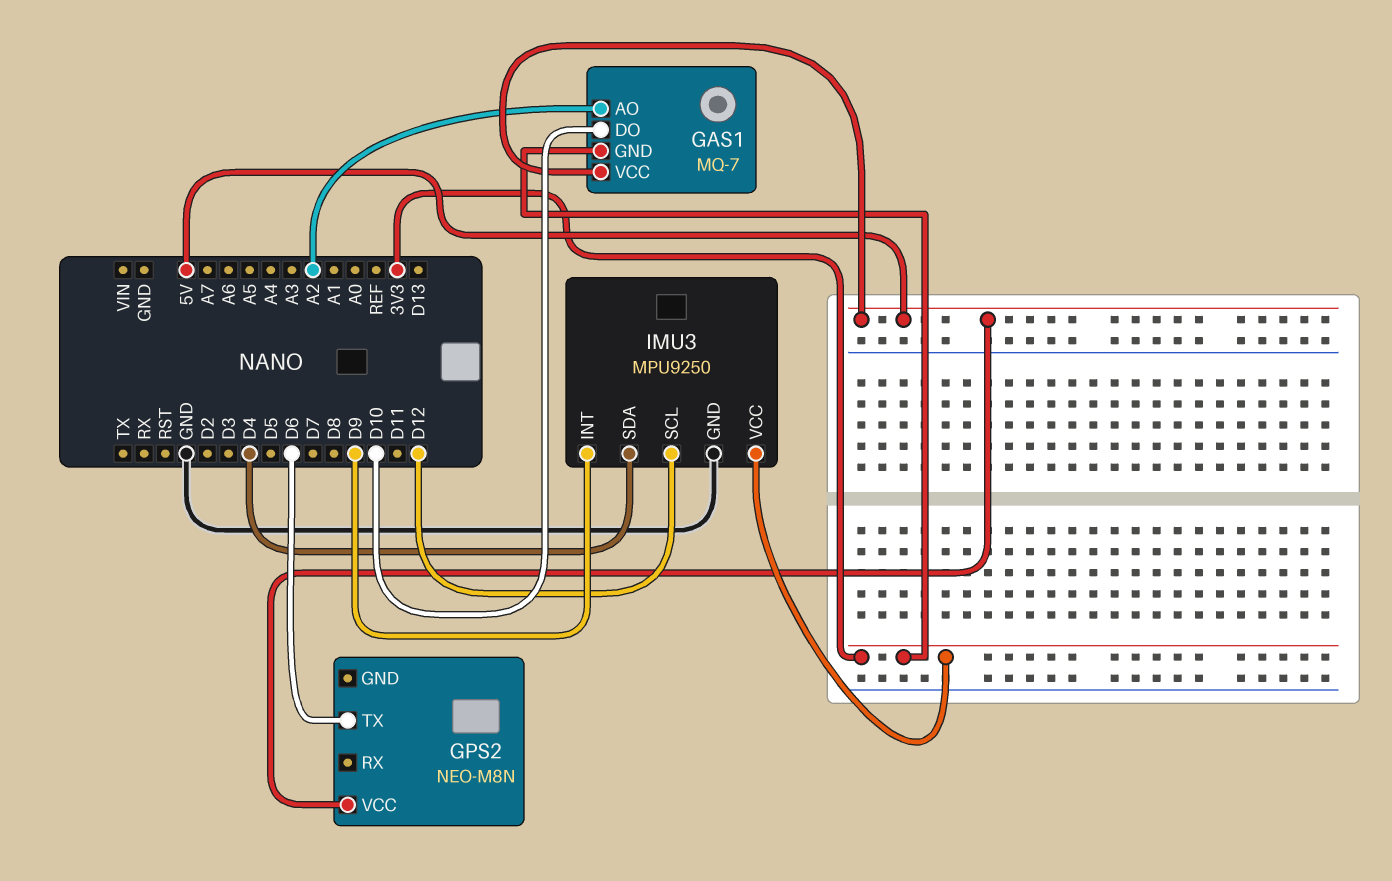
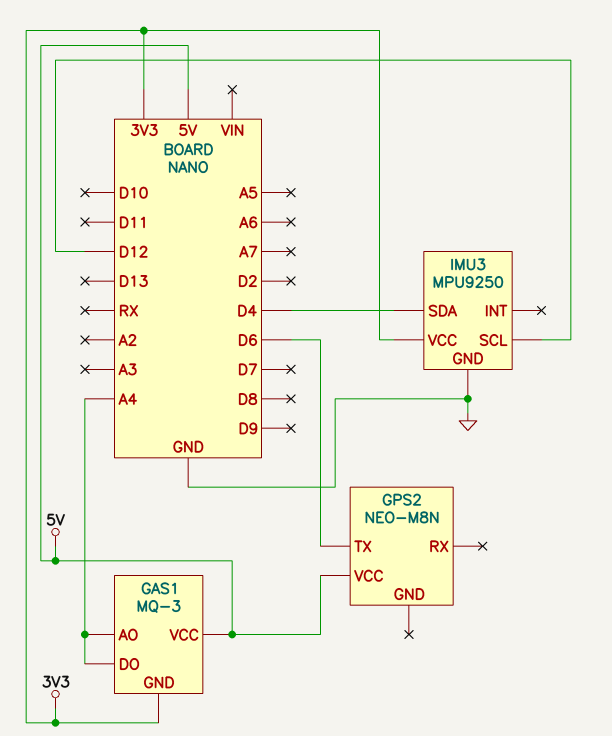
GAS1: MQ-7 -> MQ-3
GAS1 pin AO: A2 -> A4
GAS1 pin DO: D10 -> A4
IMU3 pin INT: D9 -> none

